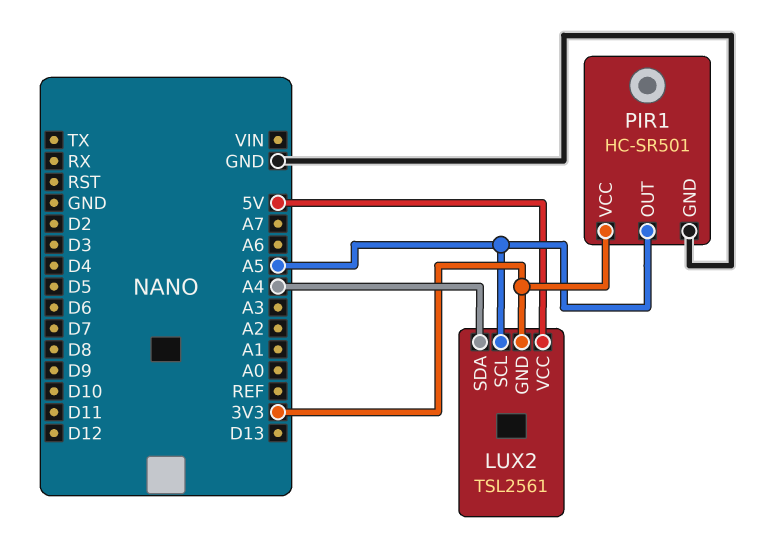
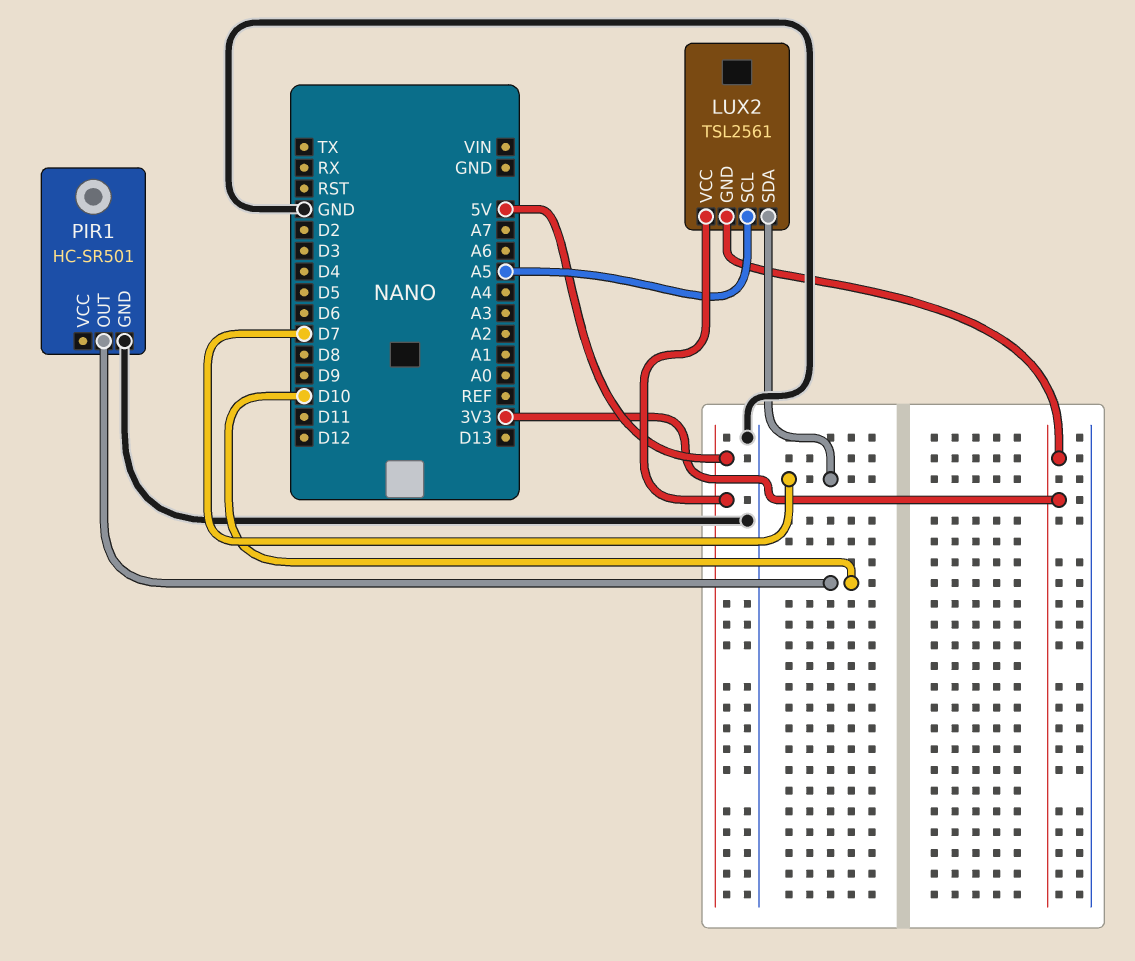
LUX2 pin SDA: A4 -> D7
PIR1 pin OUT: A5 -> D10
PIR1 pin VCC: 3V3 -> none

